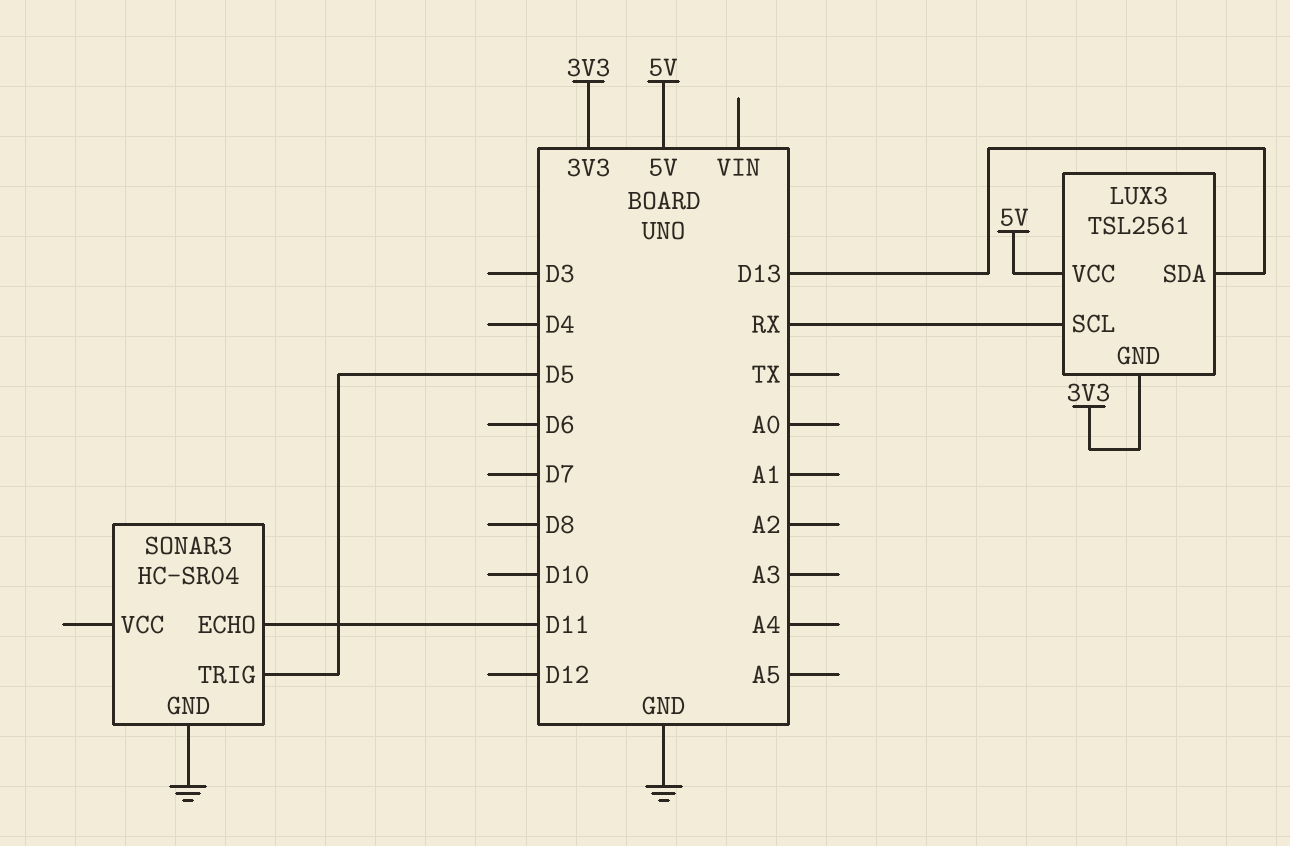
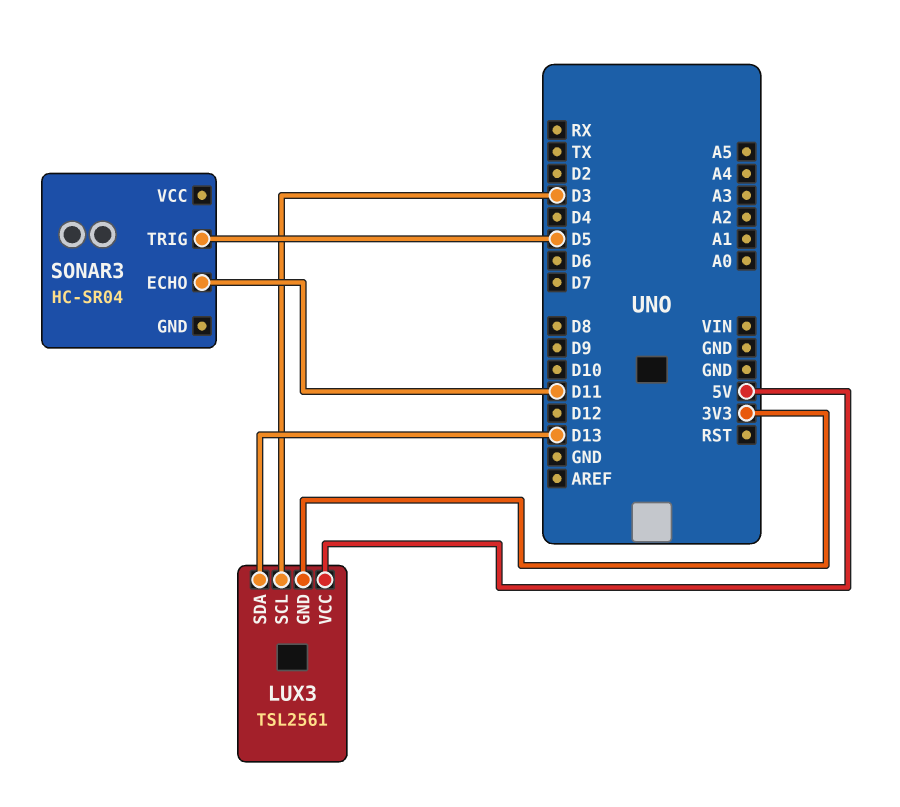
LUX3 pin SCL: RX -> D3
SONAR3 pin GND: GND -> none

